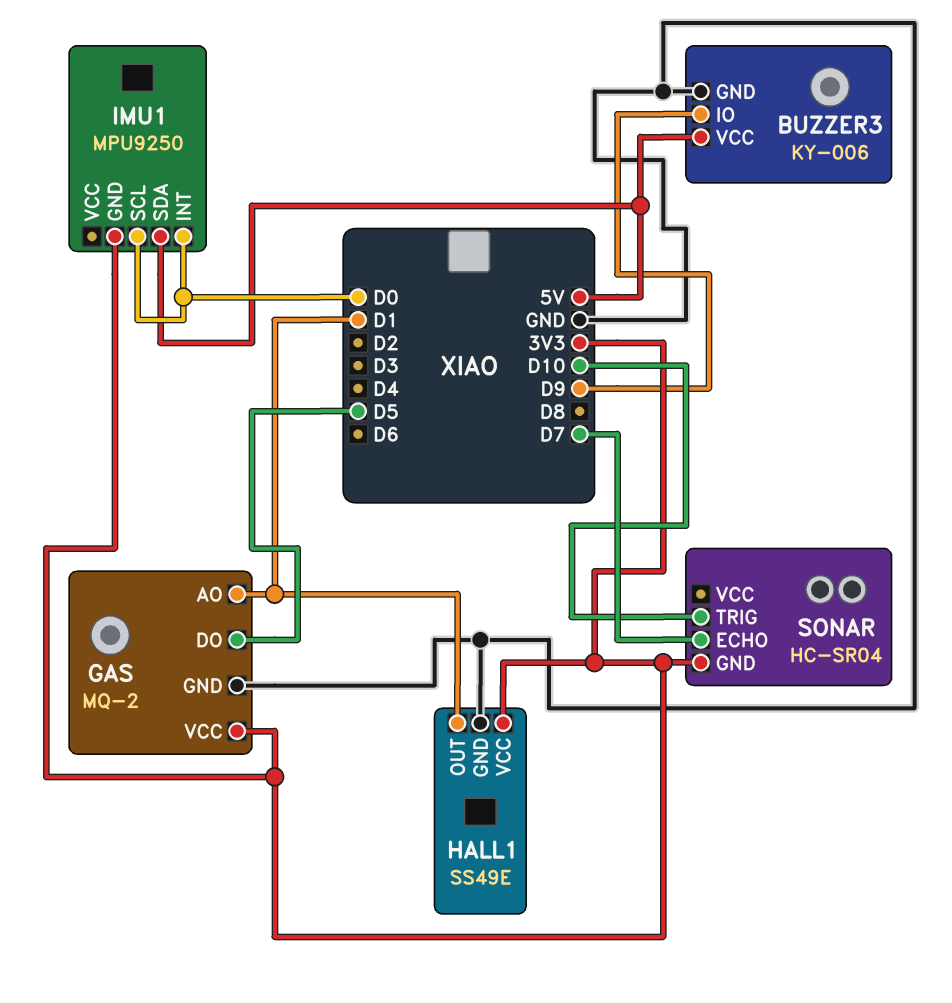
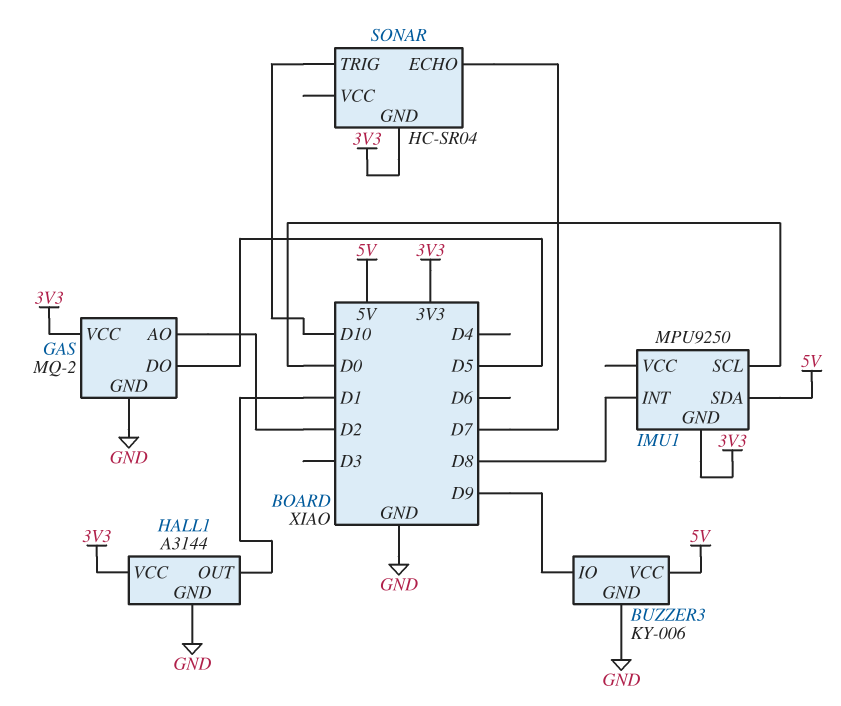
GAS pin AO: D1 -> D2
HALL1: SS49E -> A3144
IMU1 pin INT: D0 -> D8

